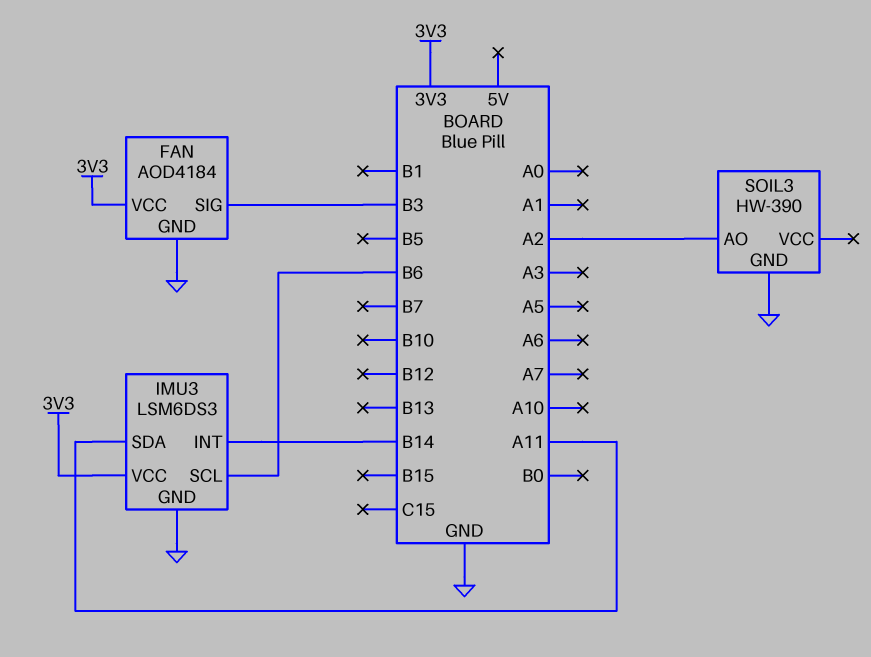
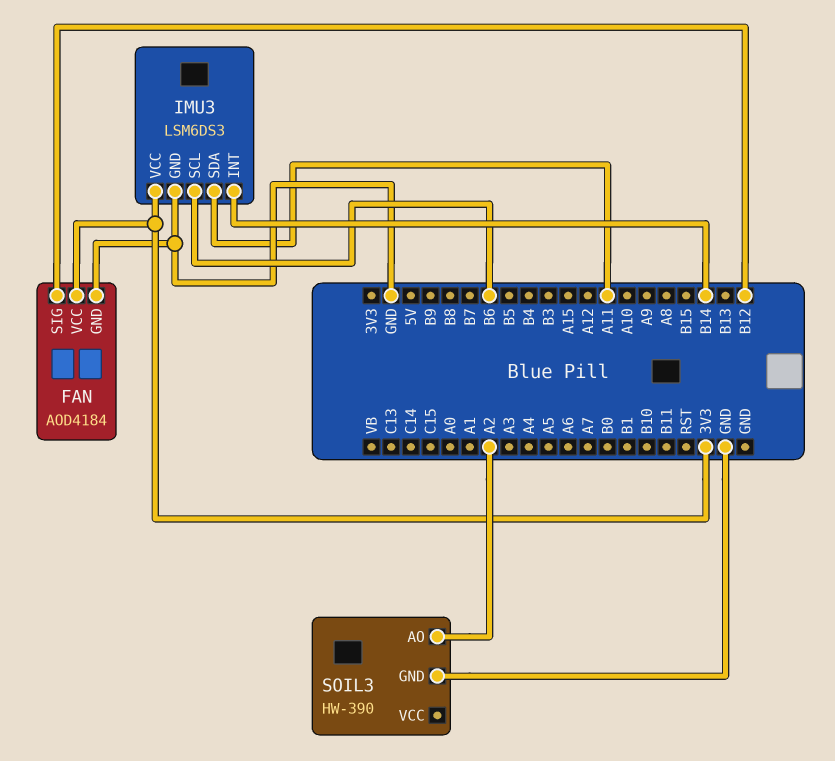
FAN pin SIG: B3 -> B12

